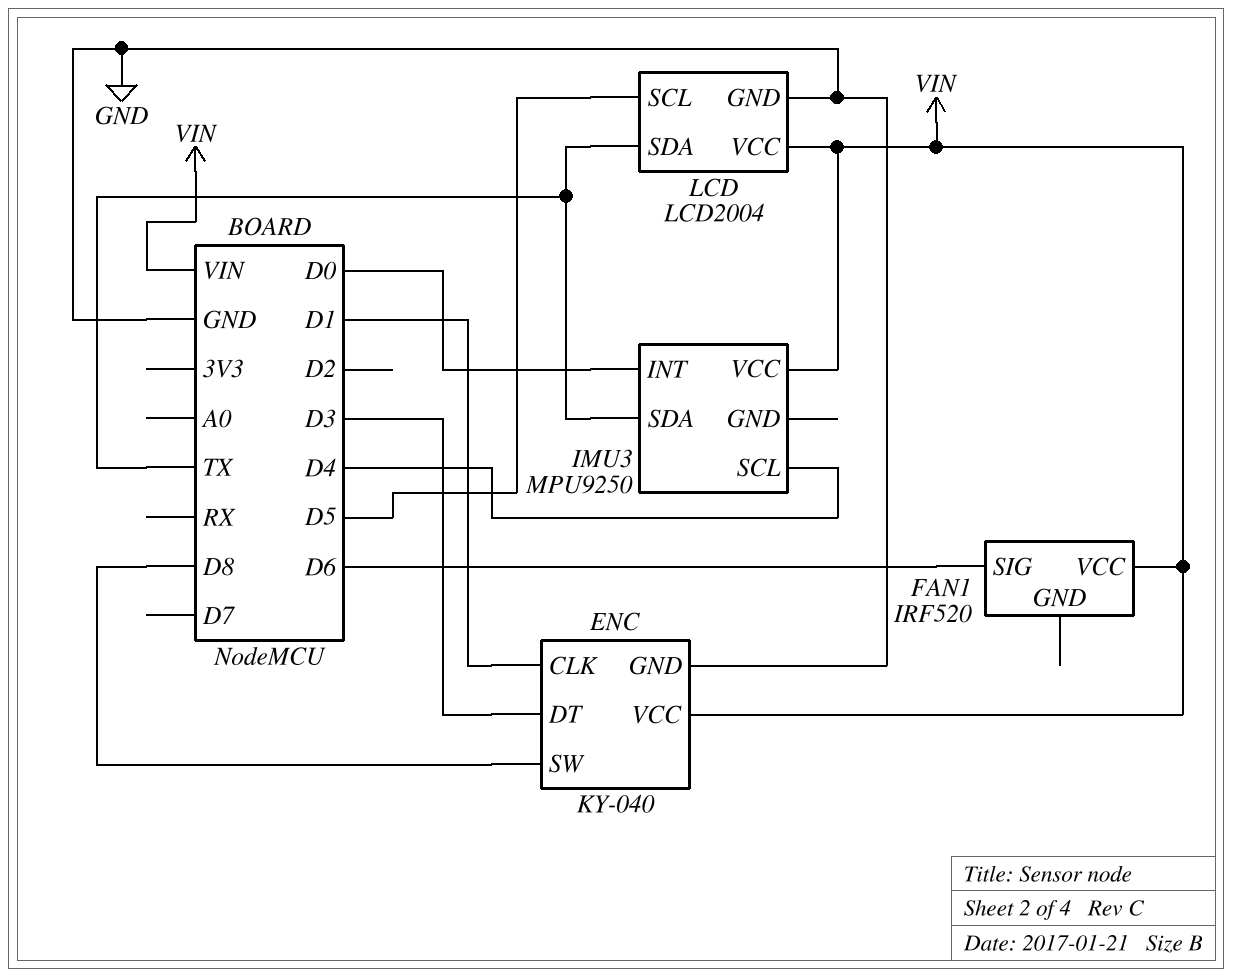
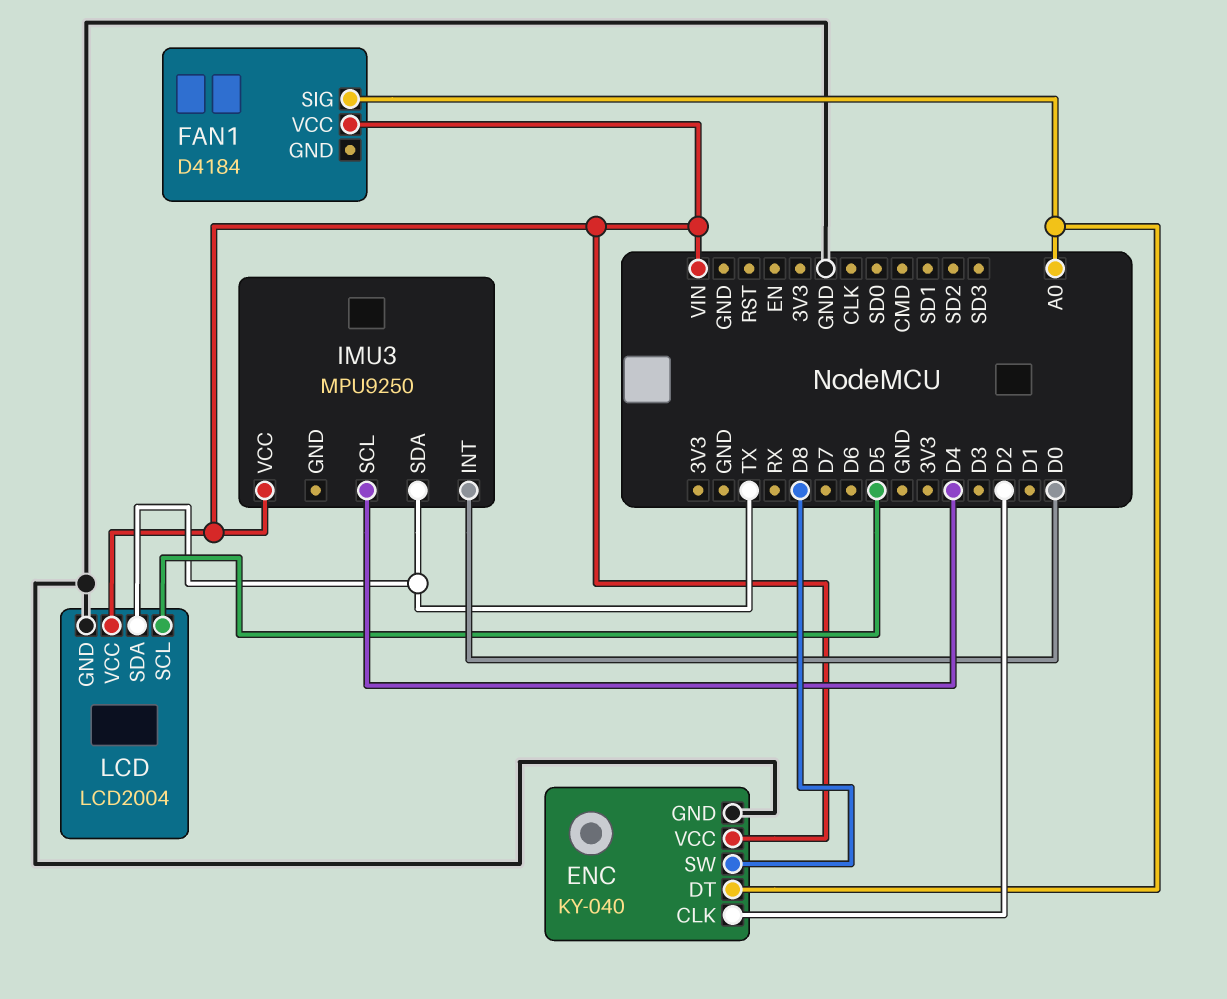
ENC pin CLK: D1 -> D2
ENC pin DT: D3 -> A0
FAN1: IRF520 -> D4184
FAN1 pin SIG: D6 -> A0

